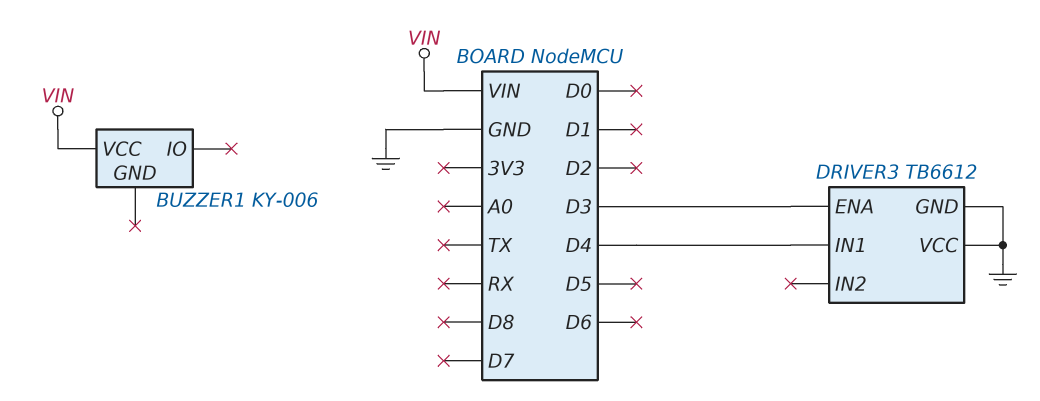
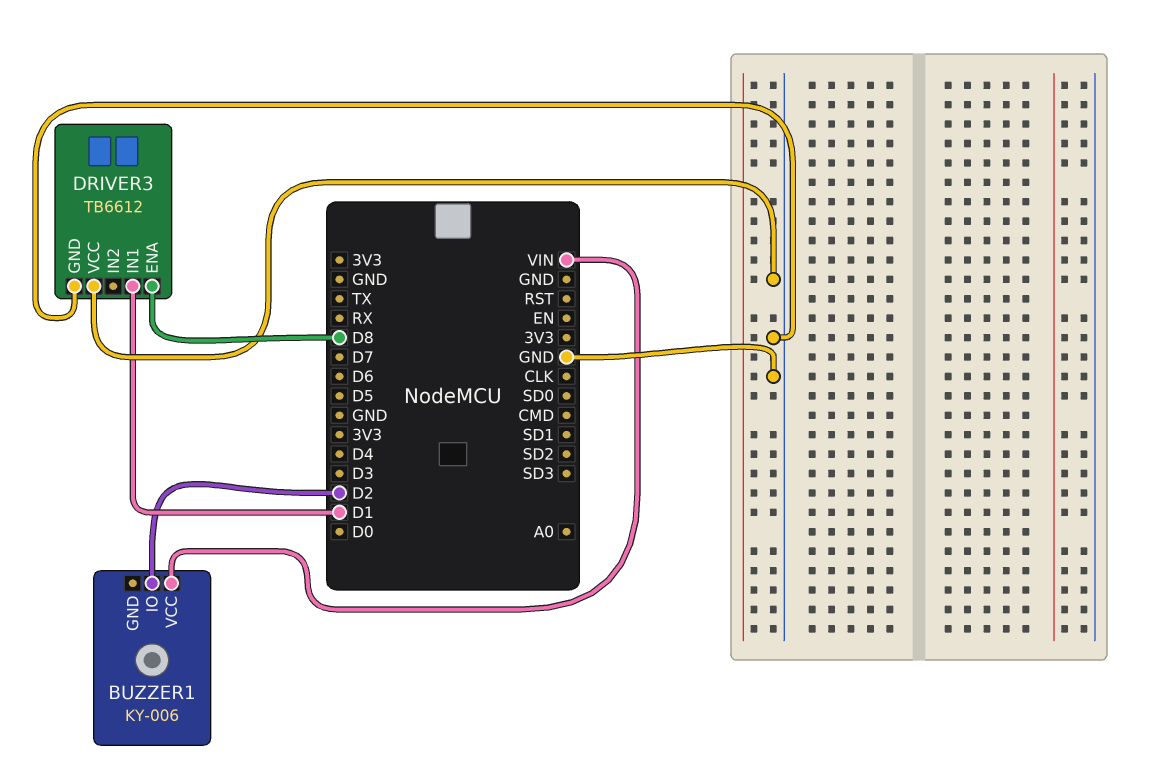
BUZZER1 pin IO: none -> D2
DRIVER3 pin ENA: D3 -> D8
DRIVER3 pin IN1: D4 -> D1

